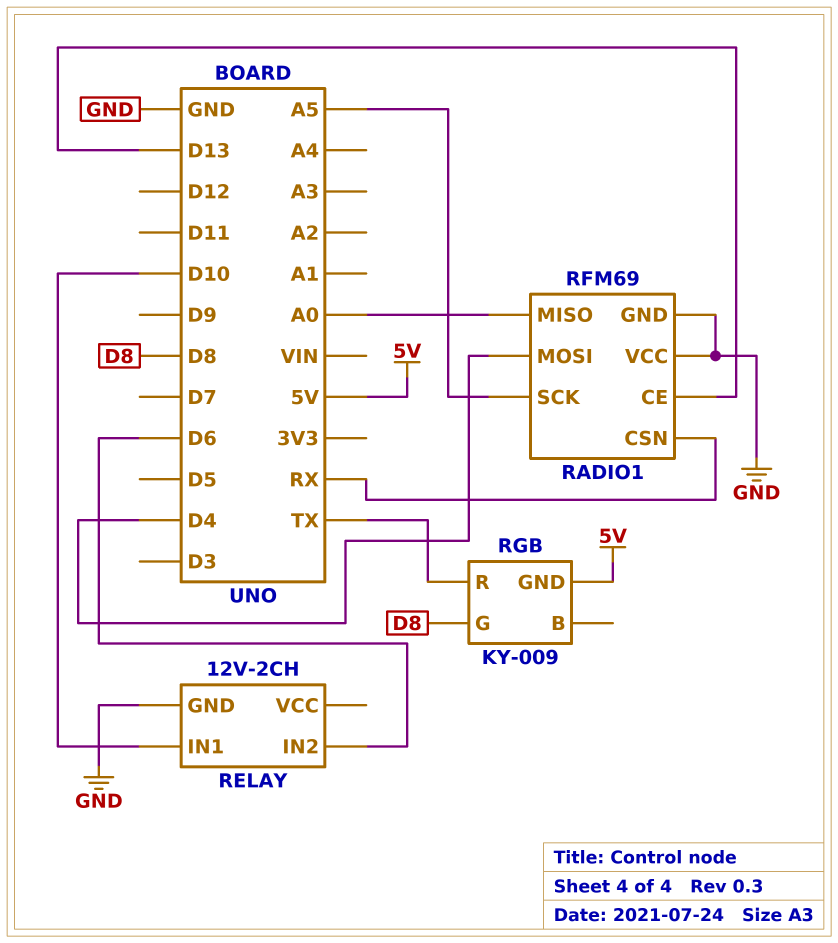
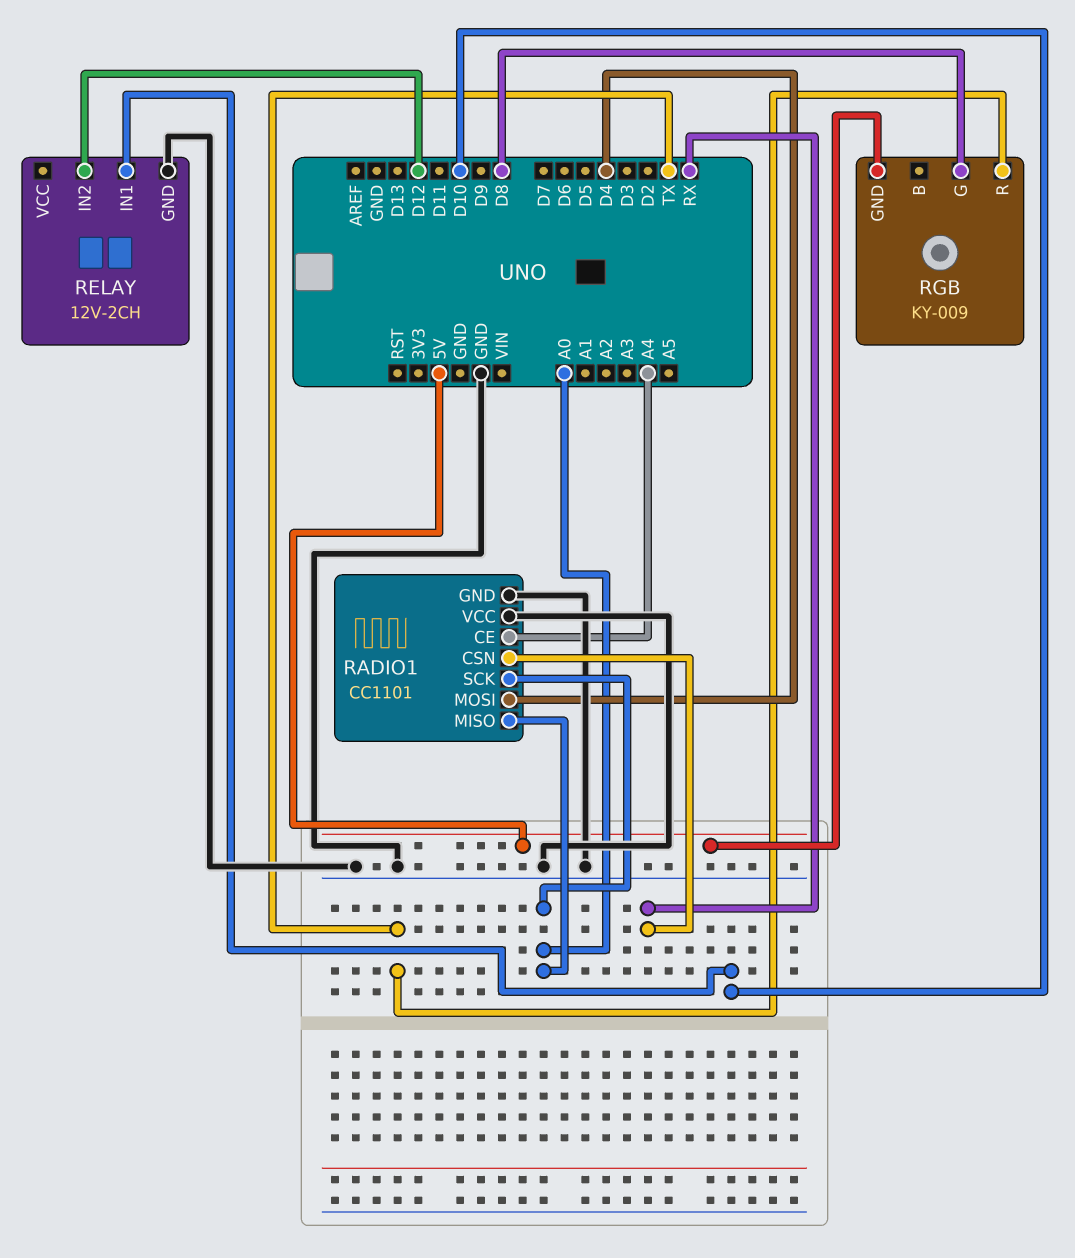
RADIO1: RFM69 -> CC1101
RADIO1 pin CE: D13 -> A4
RADIO1 pin SCK: A5 -> A0
RELAY pin IN2: D6 -> D12

